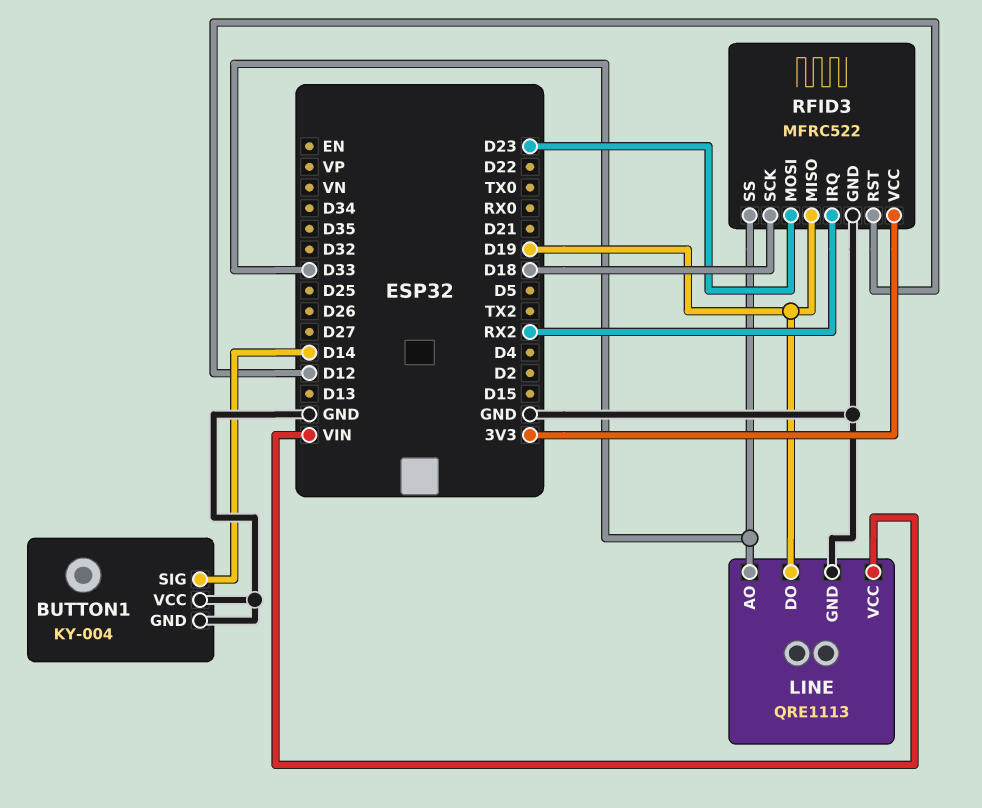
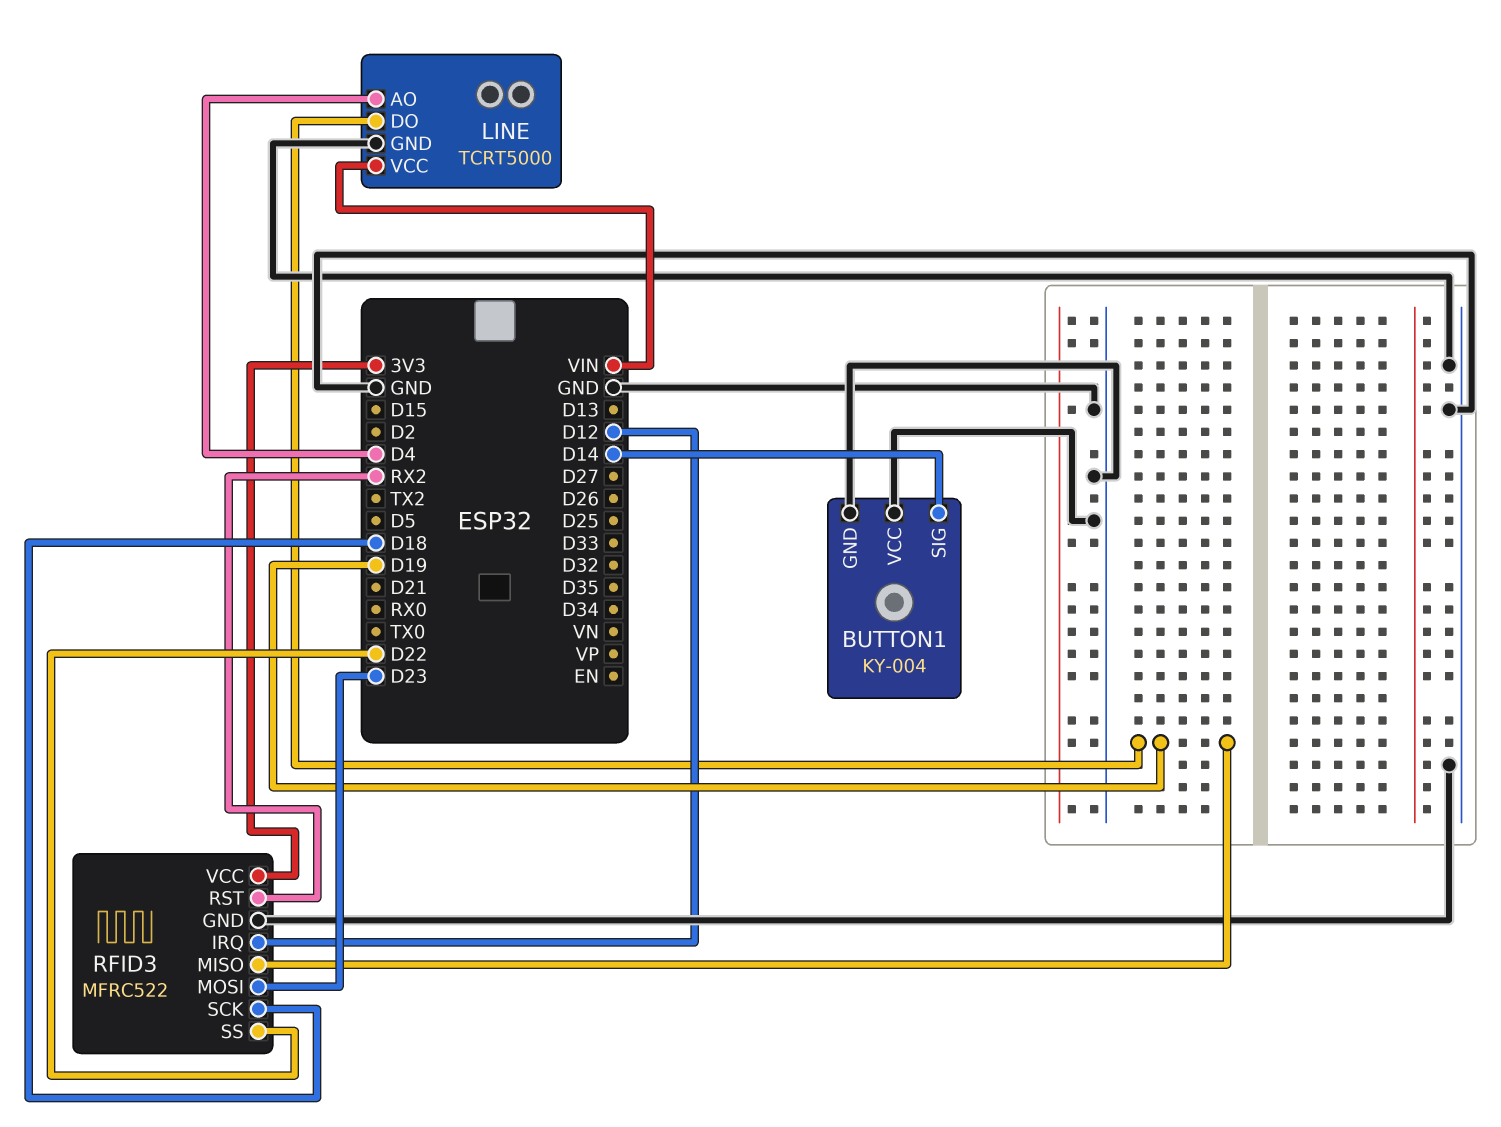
LINE: QRE1113 -> TCRT5000
LINE pin AO: D33 -> D4
RFID3 pin IRQ: RX2 -> D12
RFID3 pin RST: D12 -> RX2
RFID3 pin SS: D33 -> D22

